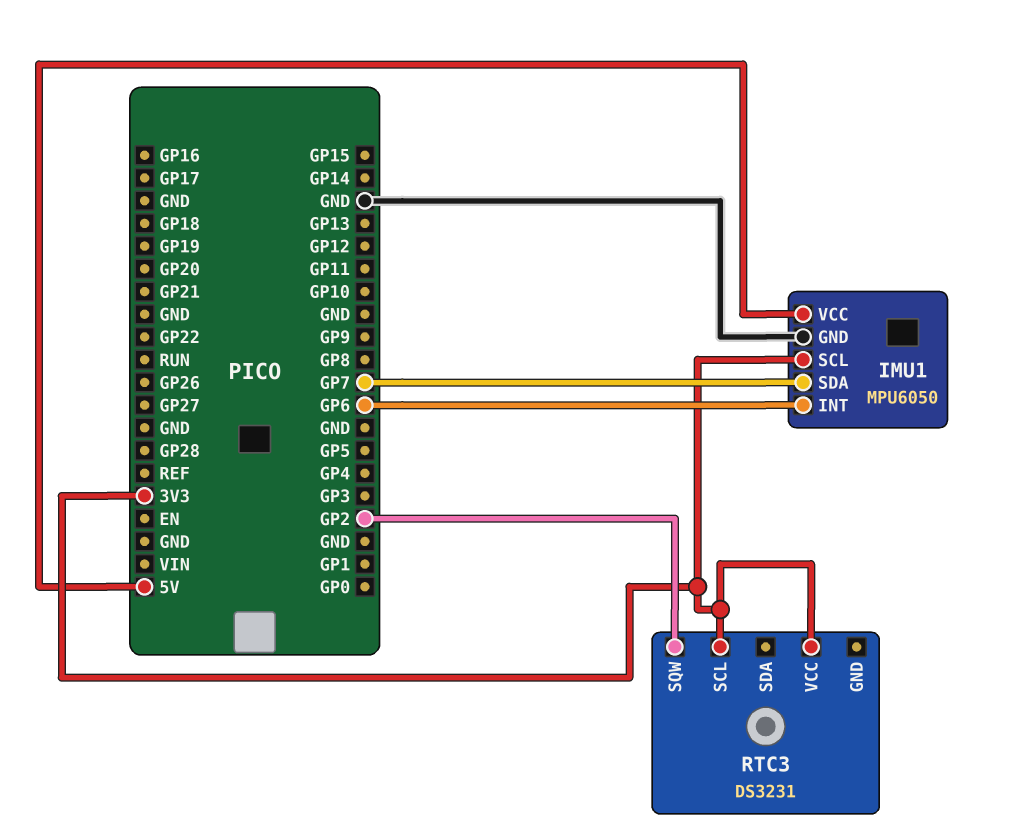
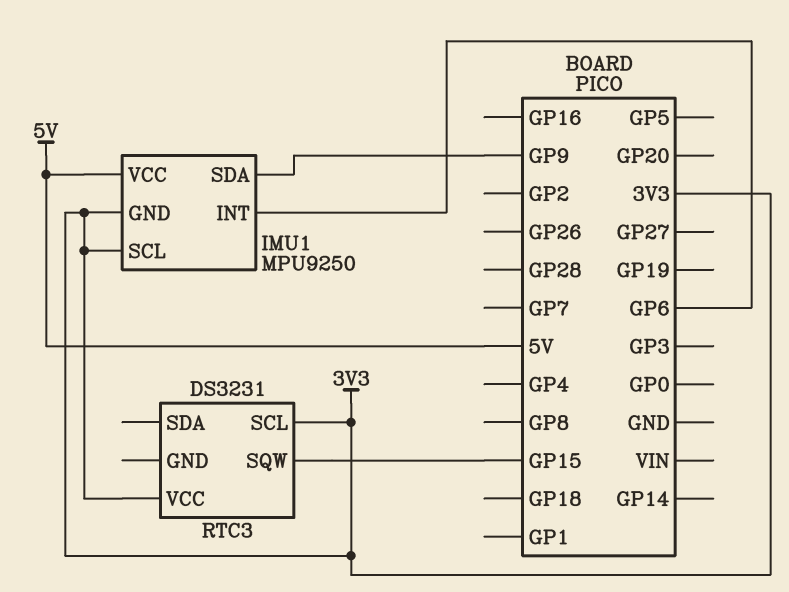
IMU1: MPU6050 -> MPU9250
IMU1 pin GND: GND -> 3V3
IMU1 pin SDA: GP7 -> GP9
RTC3 pin SQW: GP2 -> GP15

